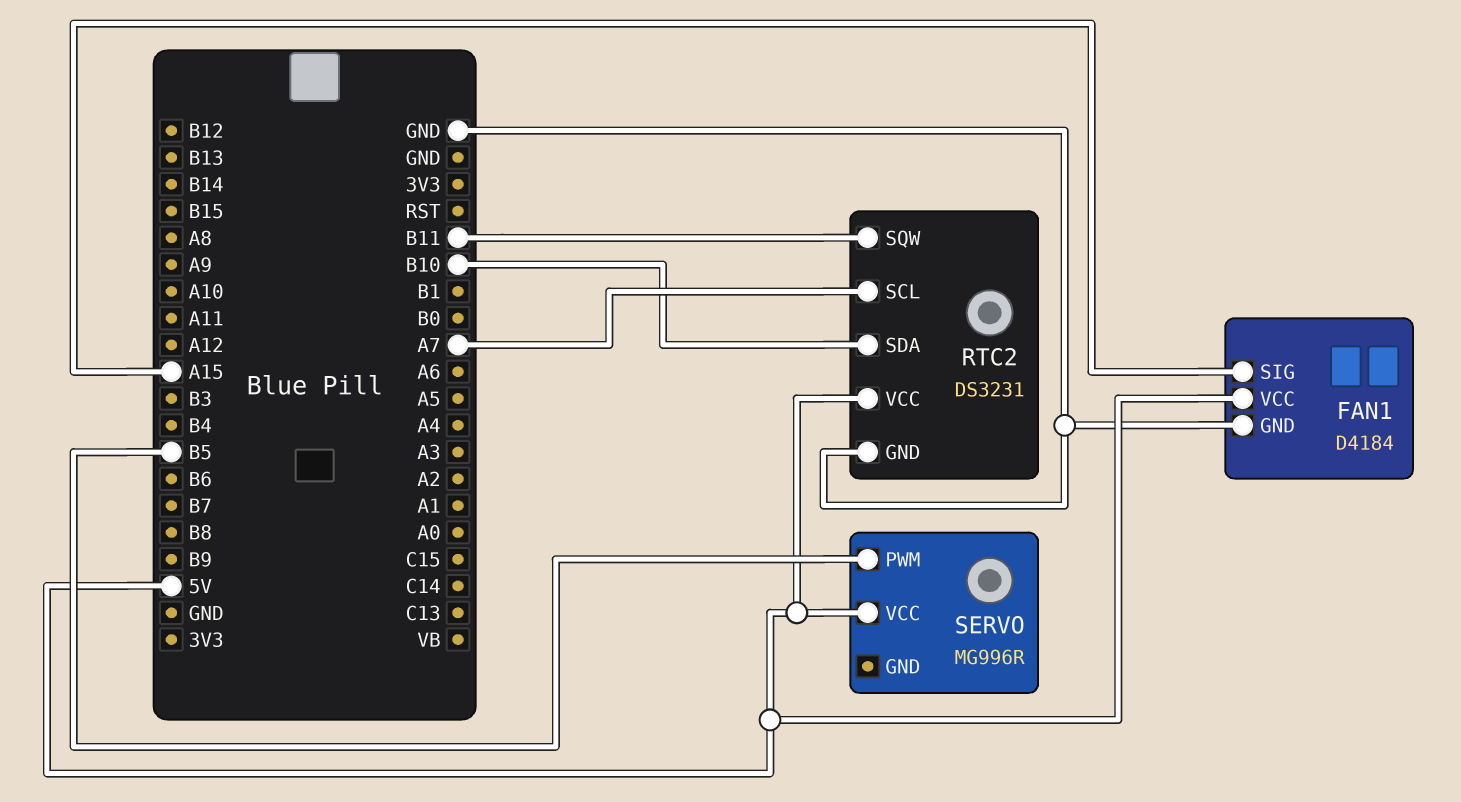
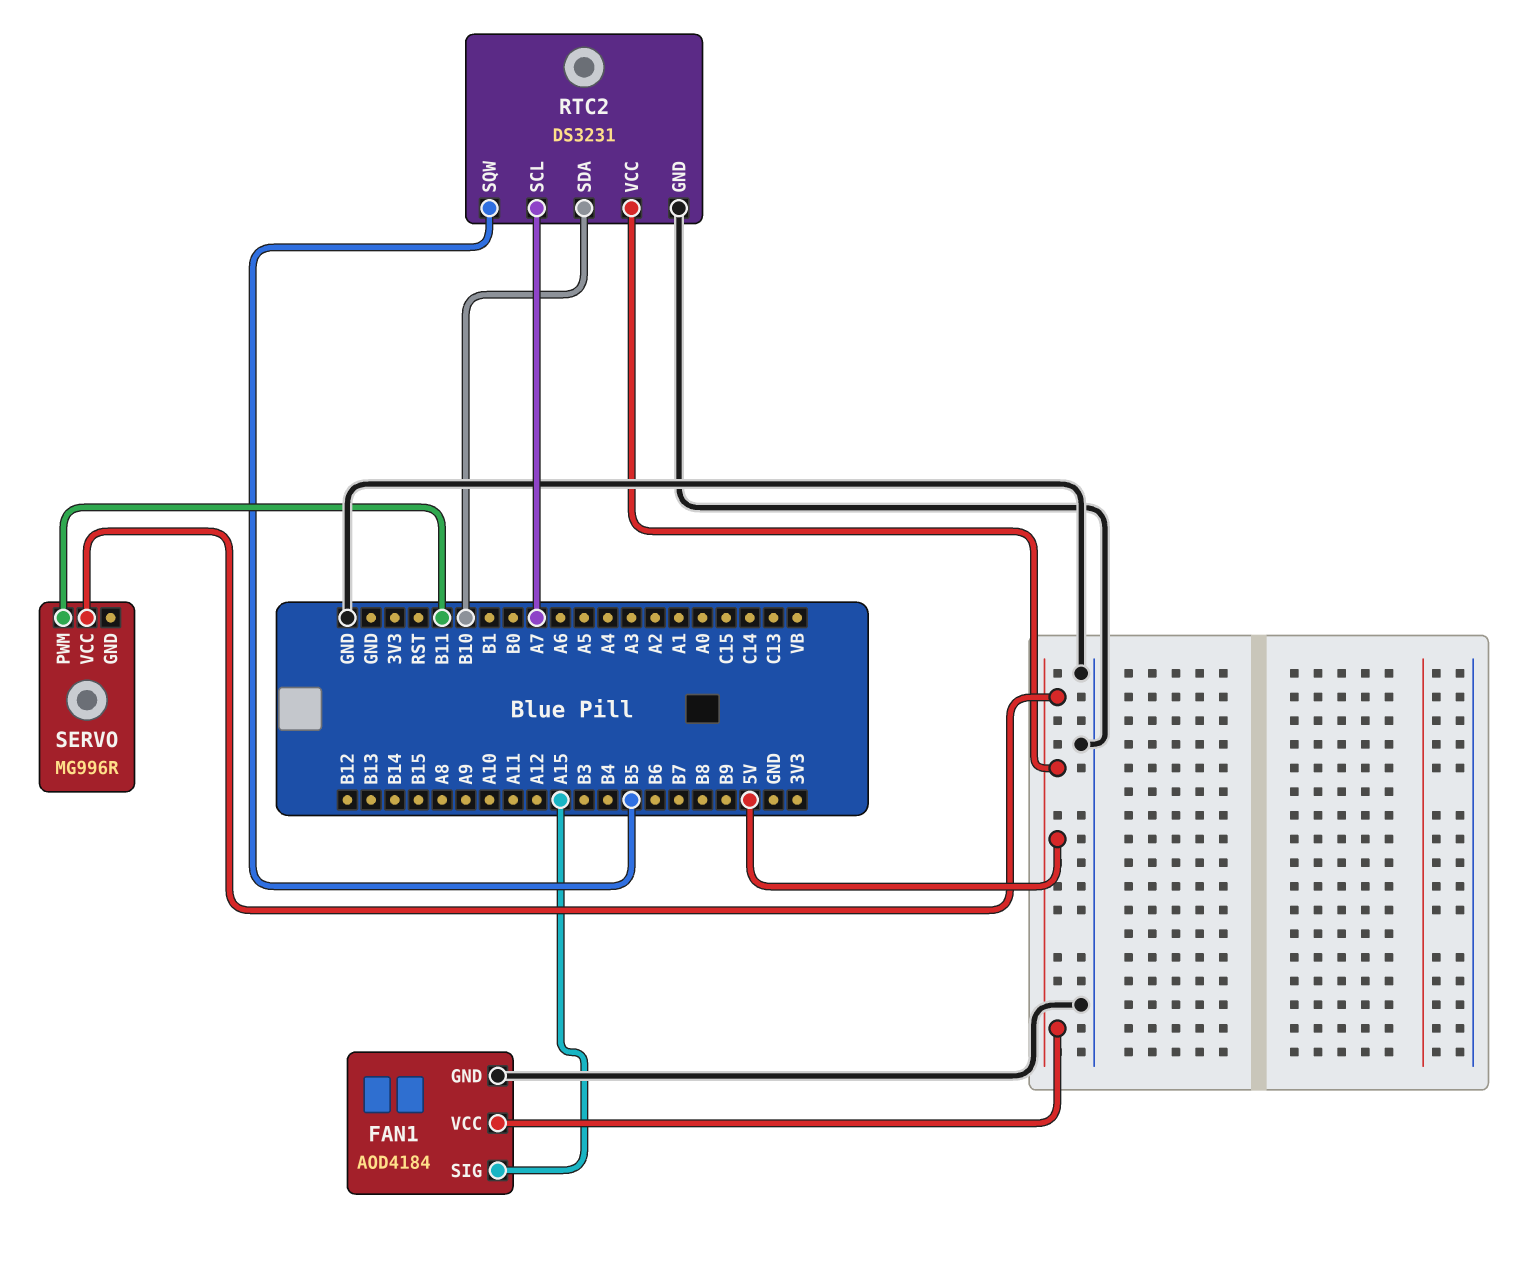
FAN1: D4184 -> AOD4184
RTC2 pin SQW: B11 -> B5
SERVO pin PWM: B5 -> B11

